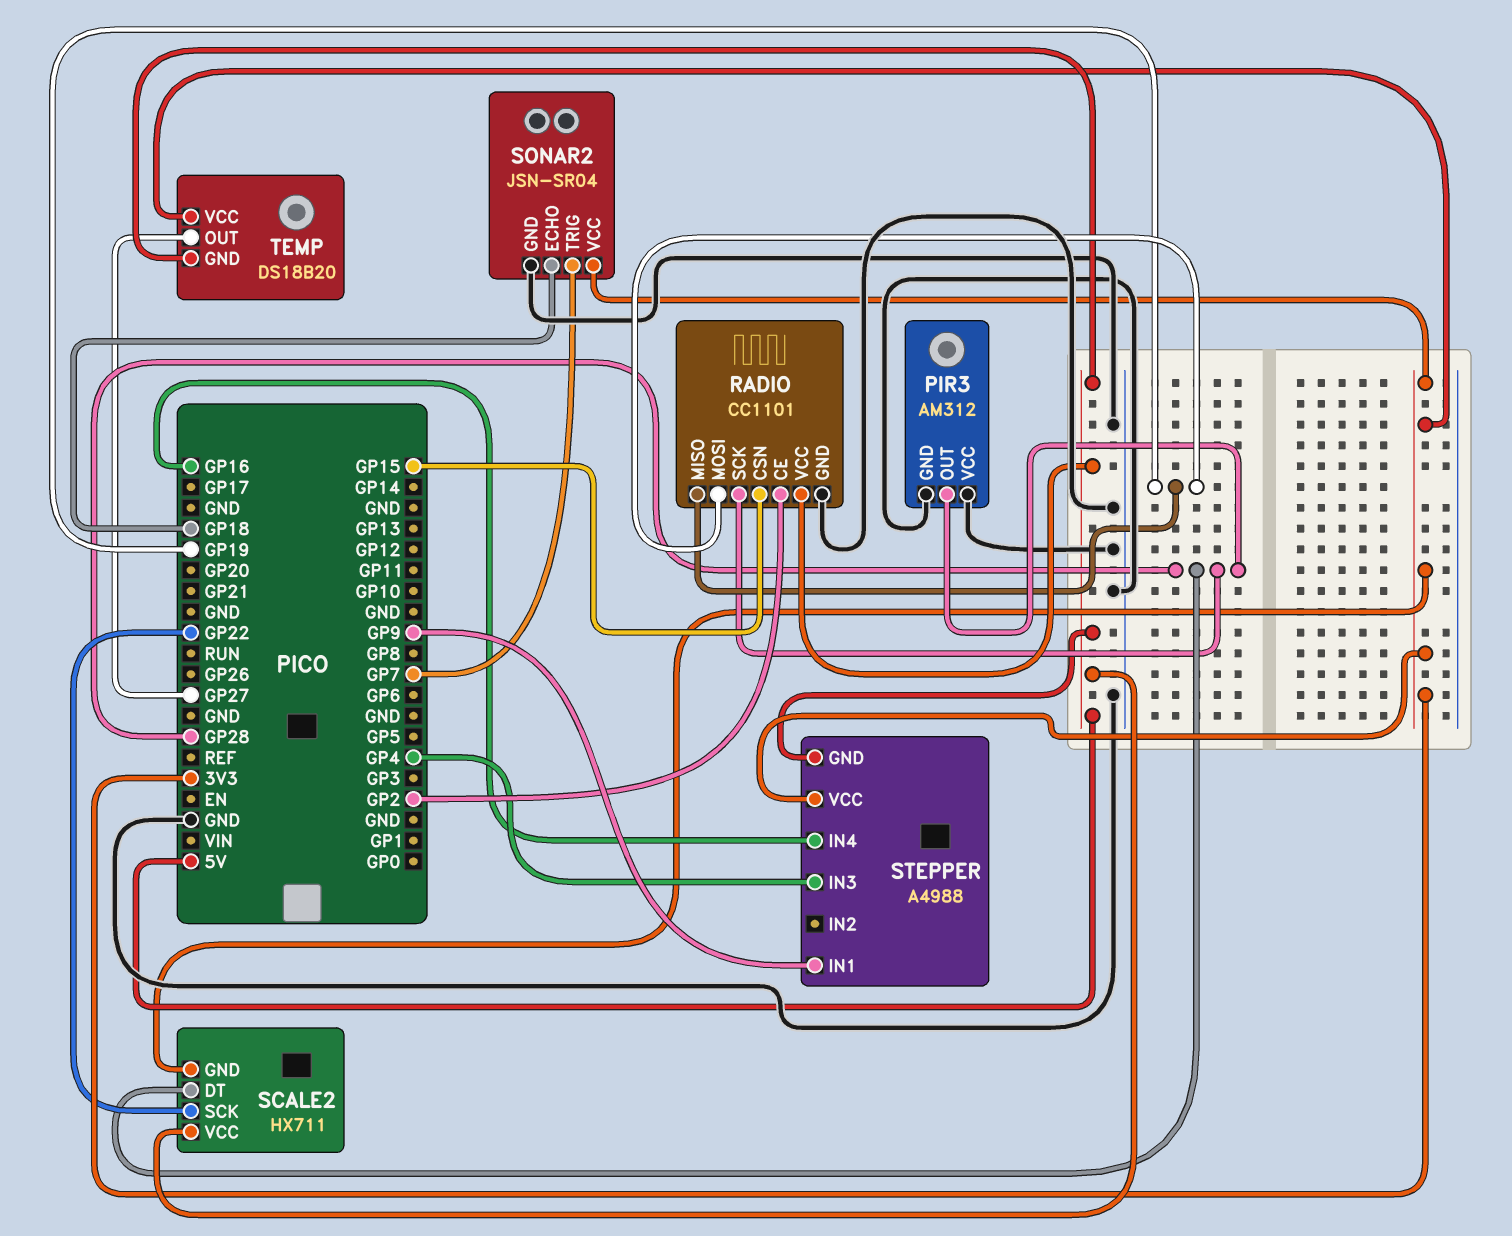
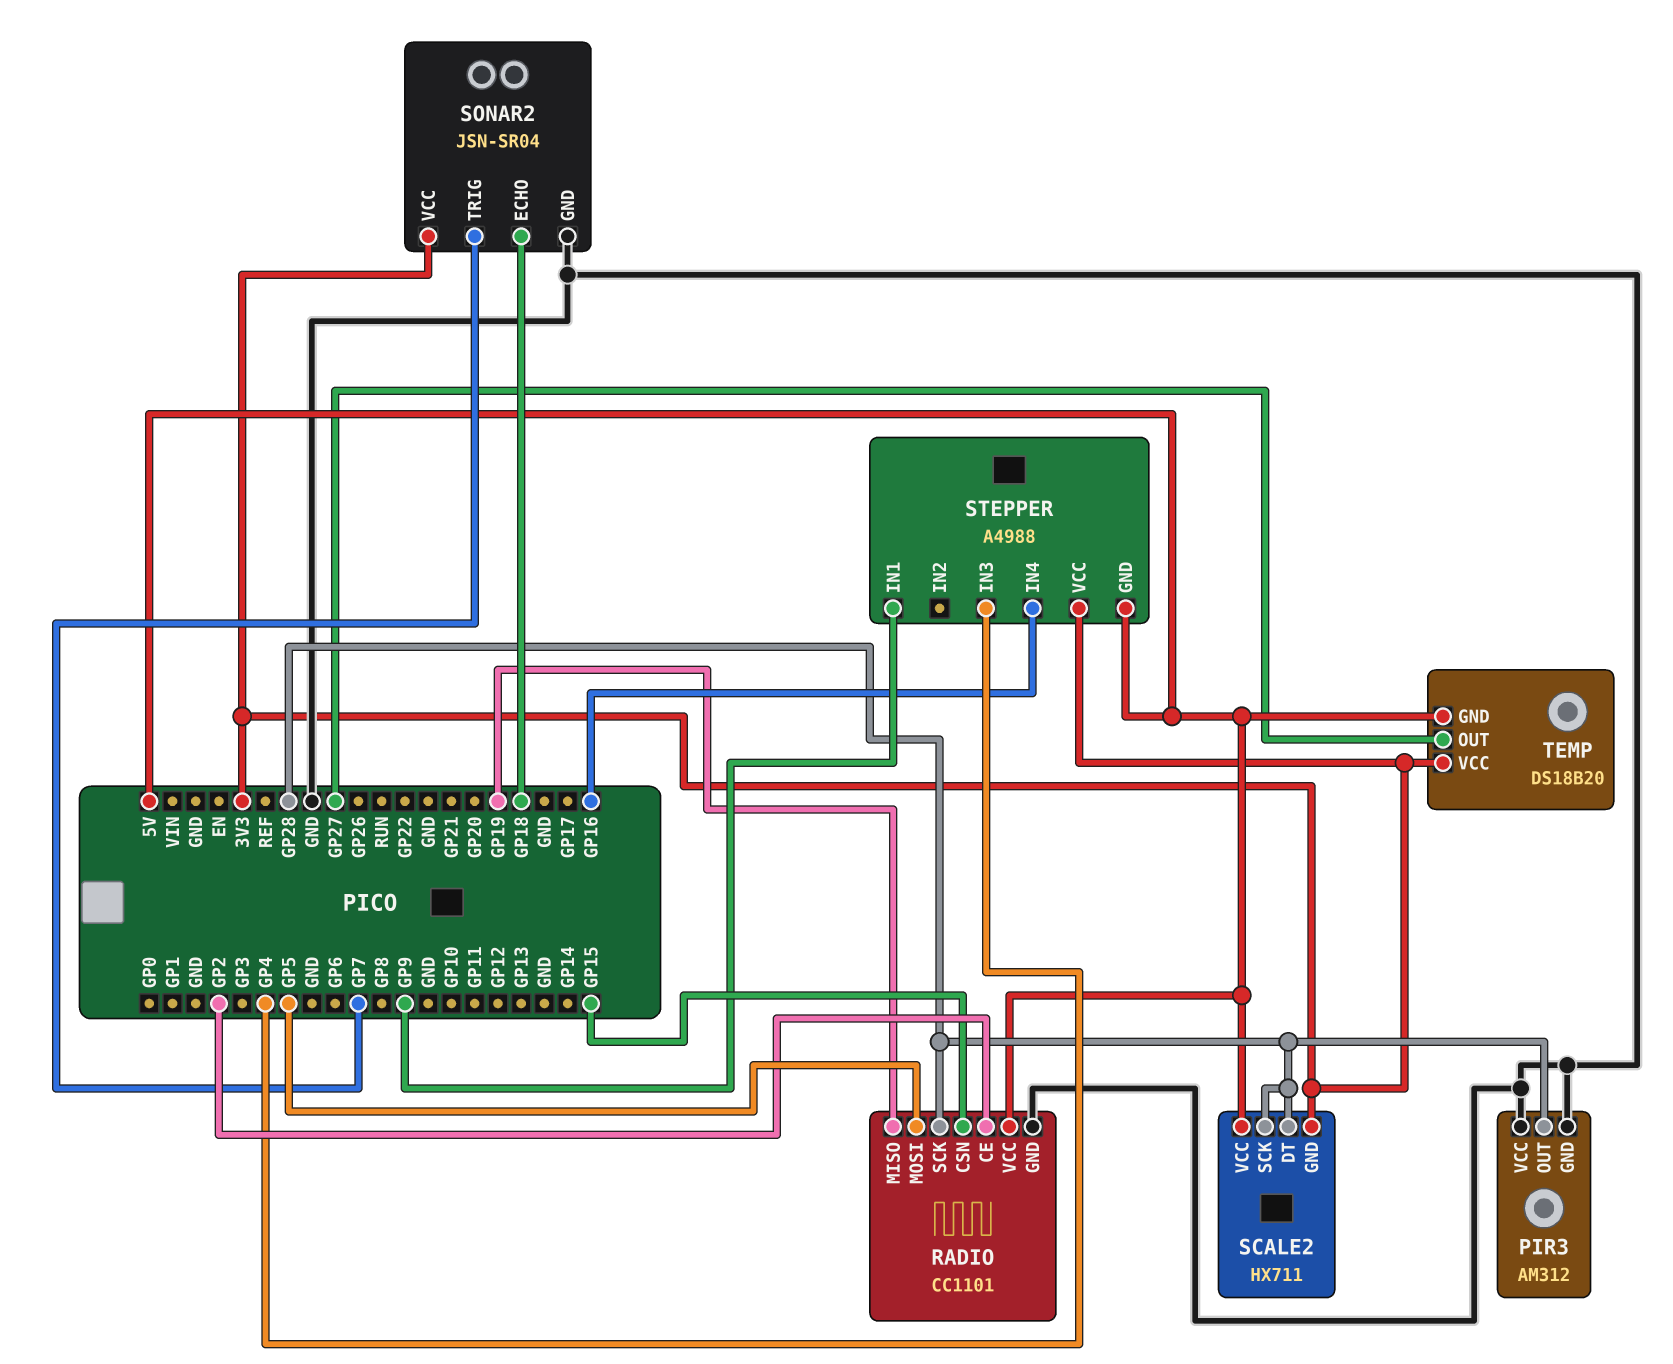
RADIO pin MOSI: GP19 -> GP5
SCALE2 pin SCK: GP22 -> GP28

